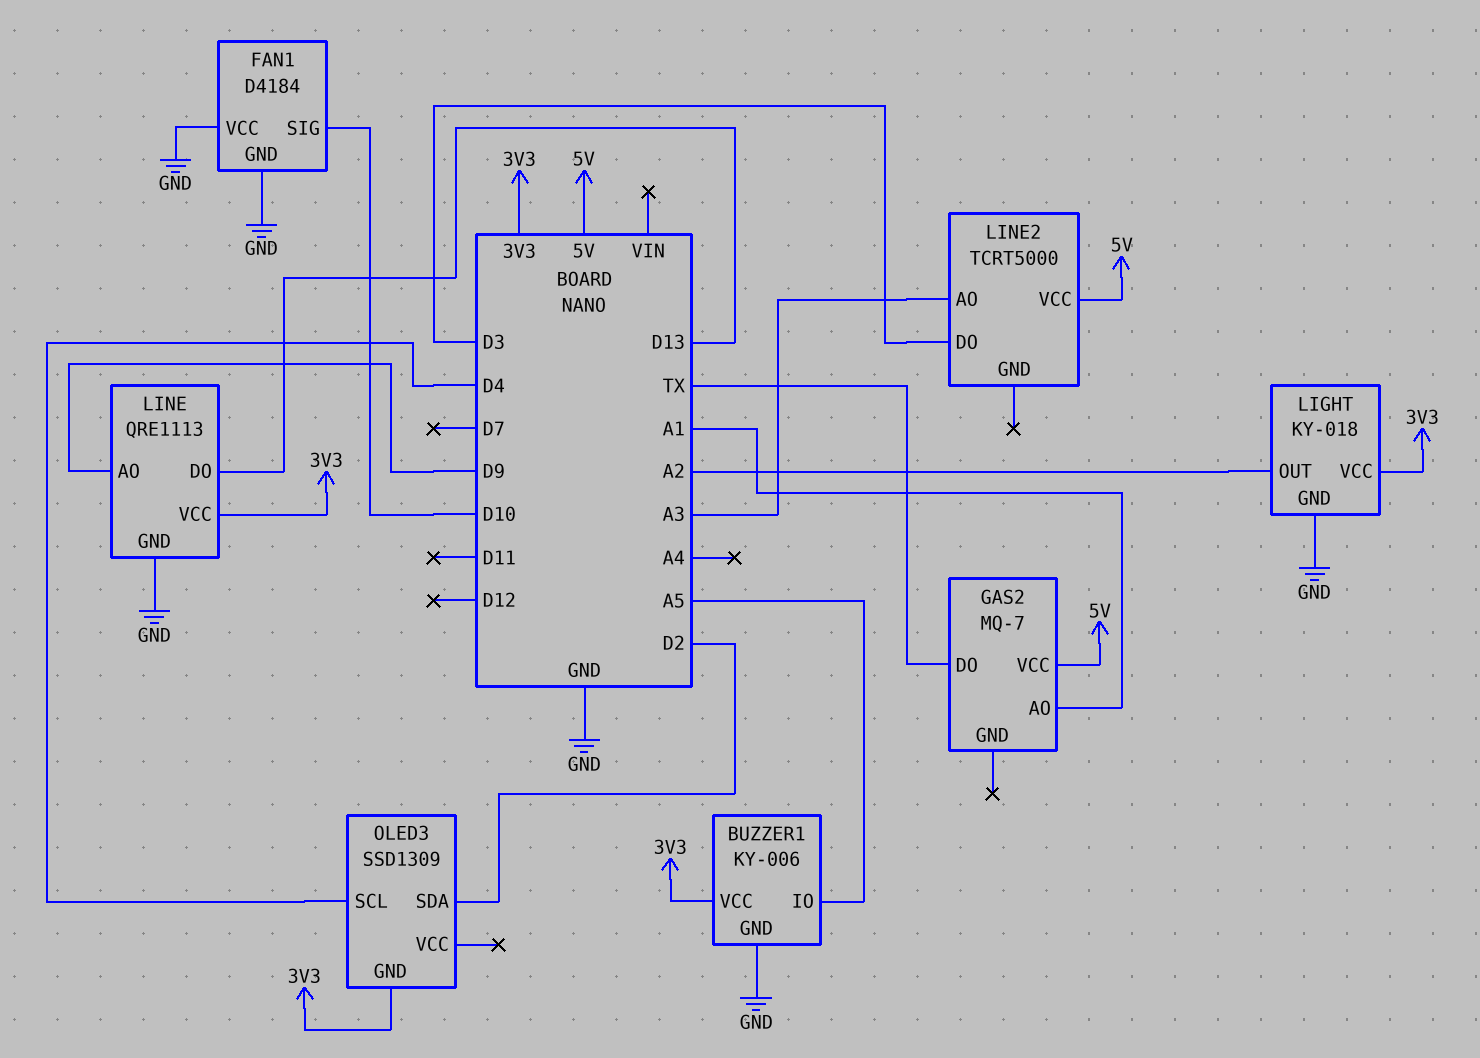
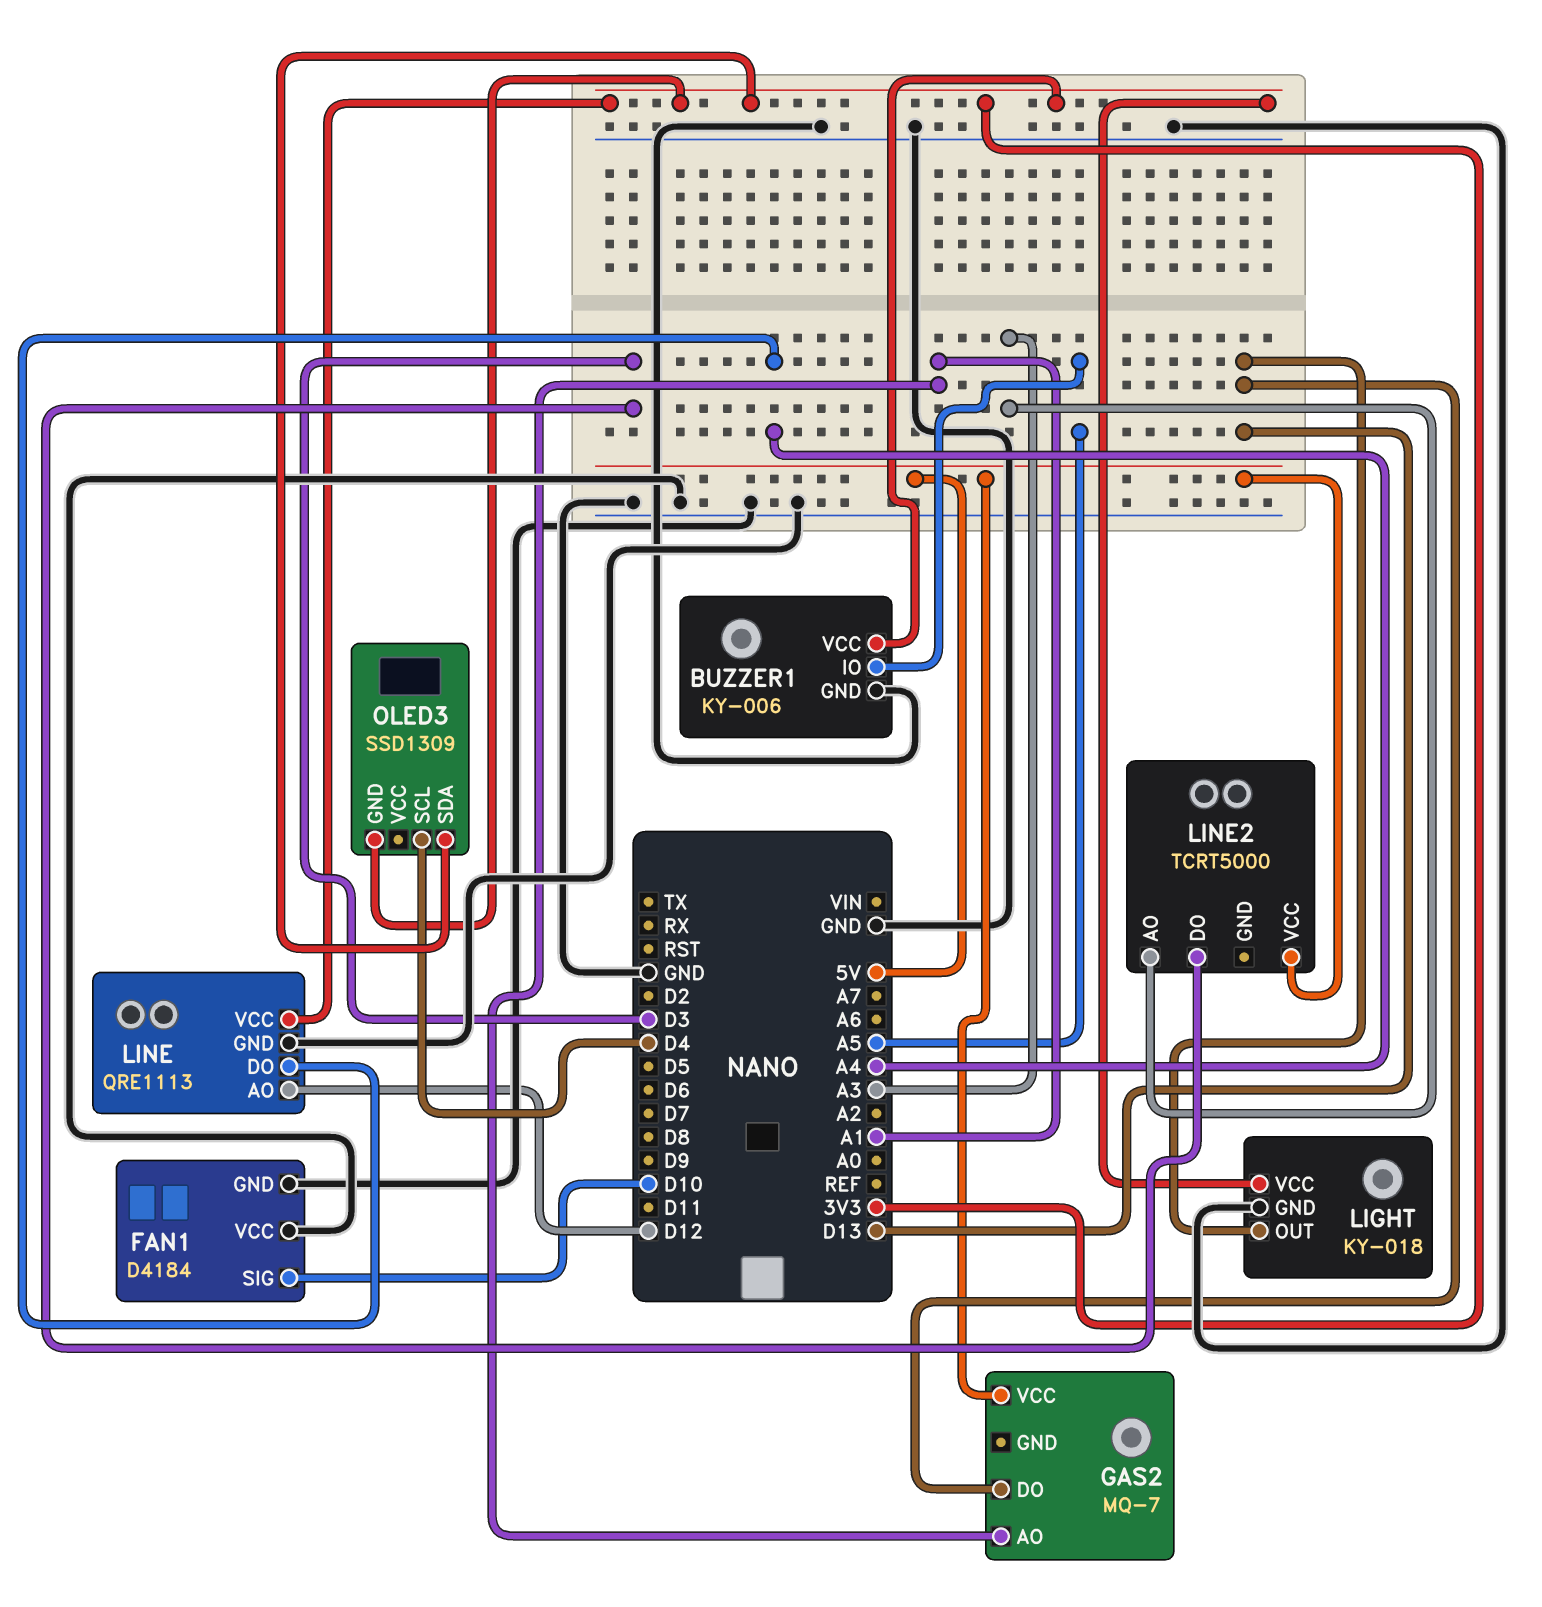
GAS2 pin DO: TX -> D13
LIGHT pin OUT: A2 -> D13
LINE pin AO: D9 -> D12
LINE pin DO: D13 -> A4
OLED3 pin SDA: D2 -> 3V3

